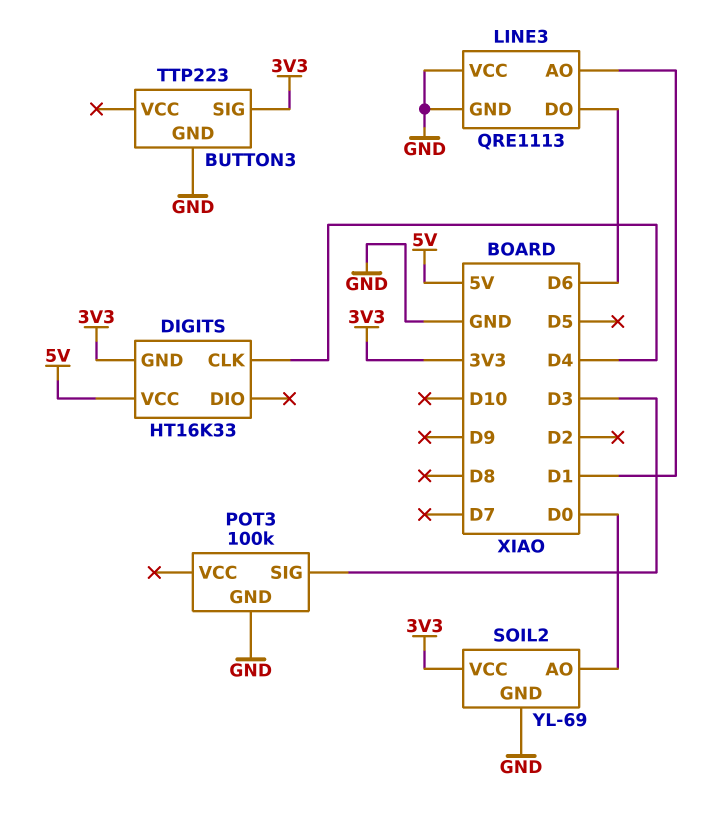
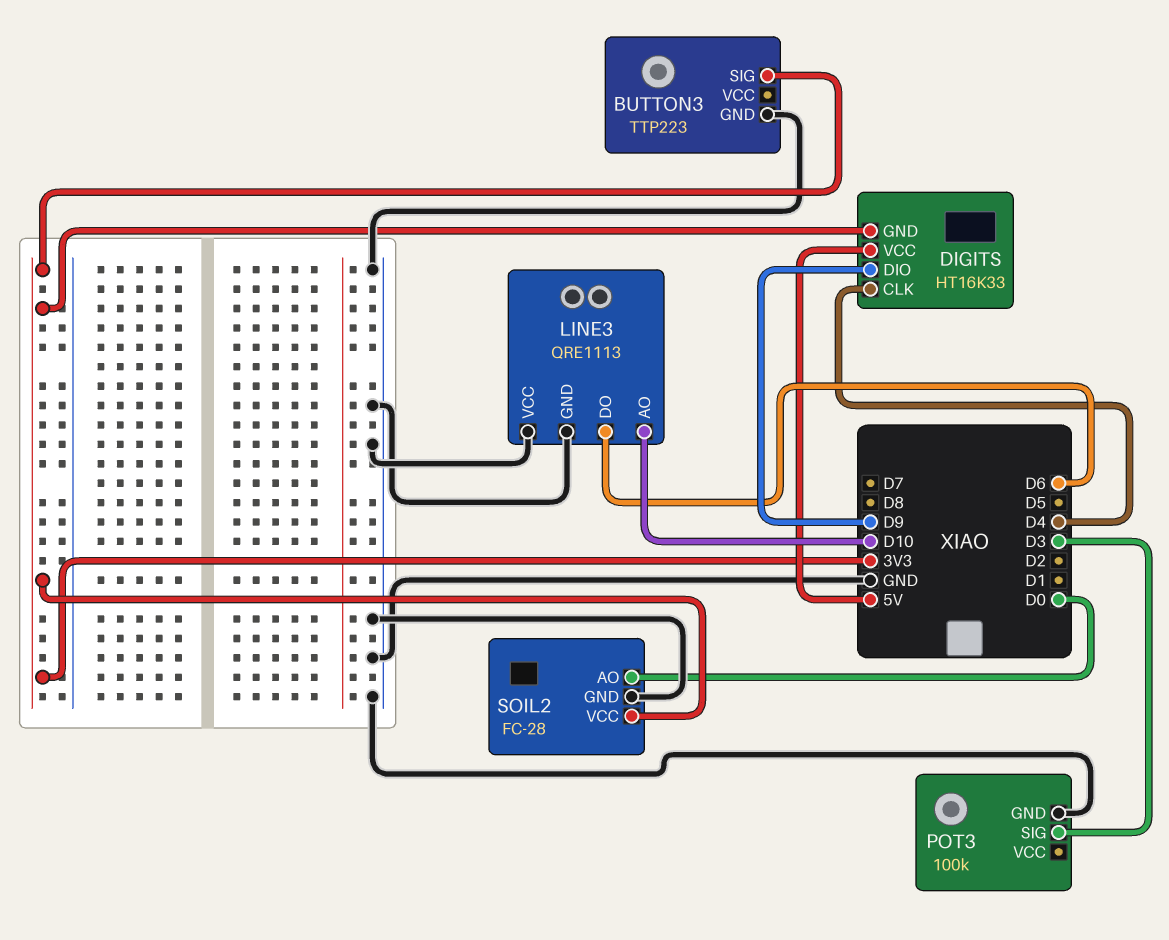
DIGITS pin DIO: none -> D9
LINE3 pin AO: D1 -> D10
SOIL2: YL-69 -> FC-28

